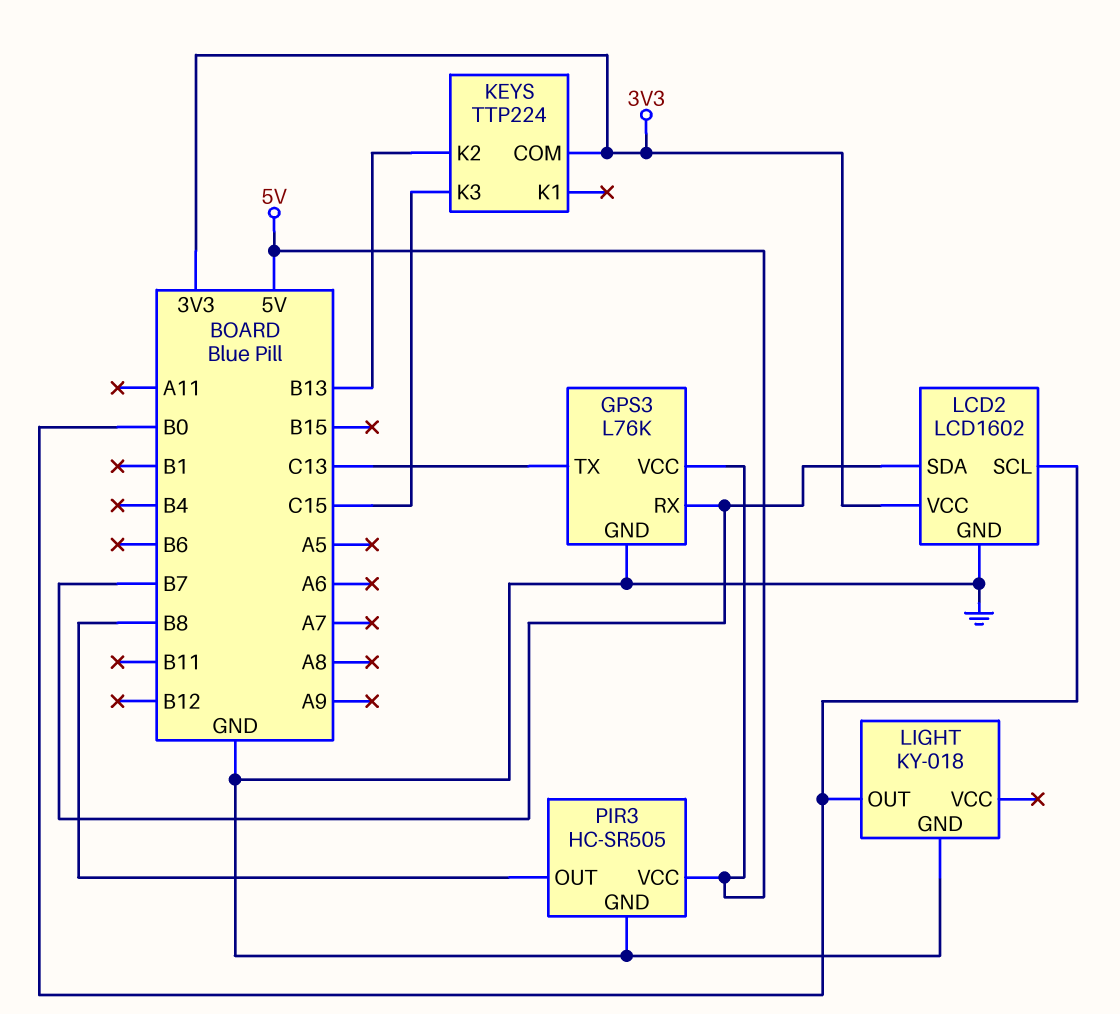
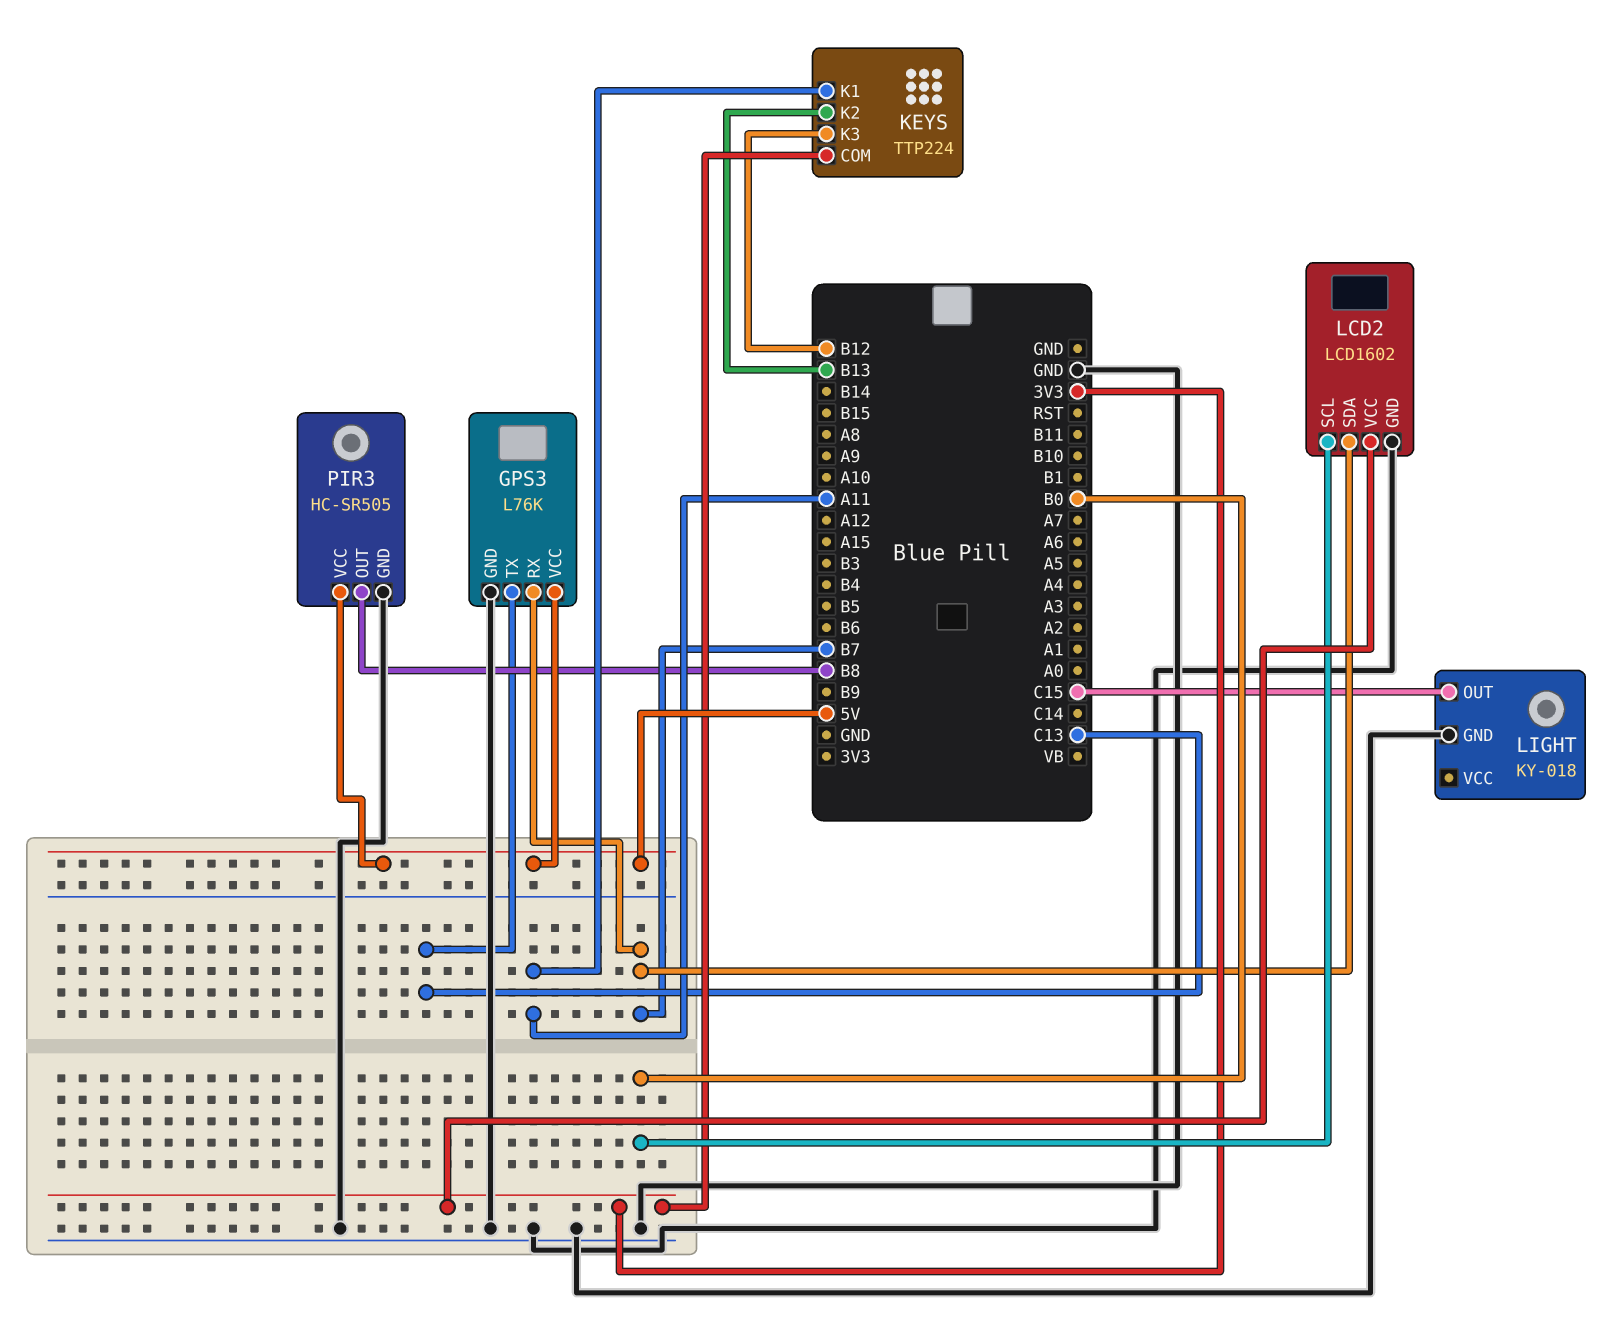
KEYS pin K1: none -> A11
KEYS pin K3: C15 -> B12
LIGHT pin OUT: B0 -> C15

